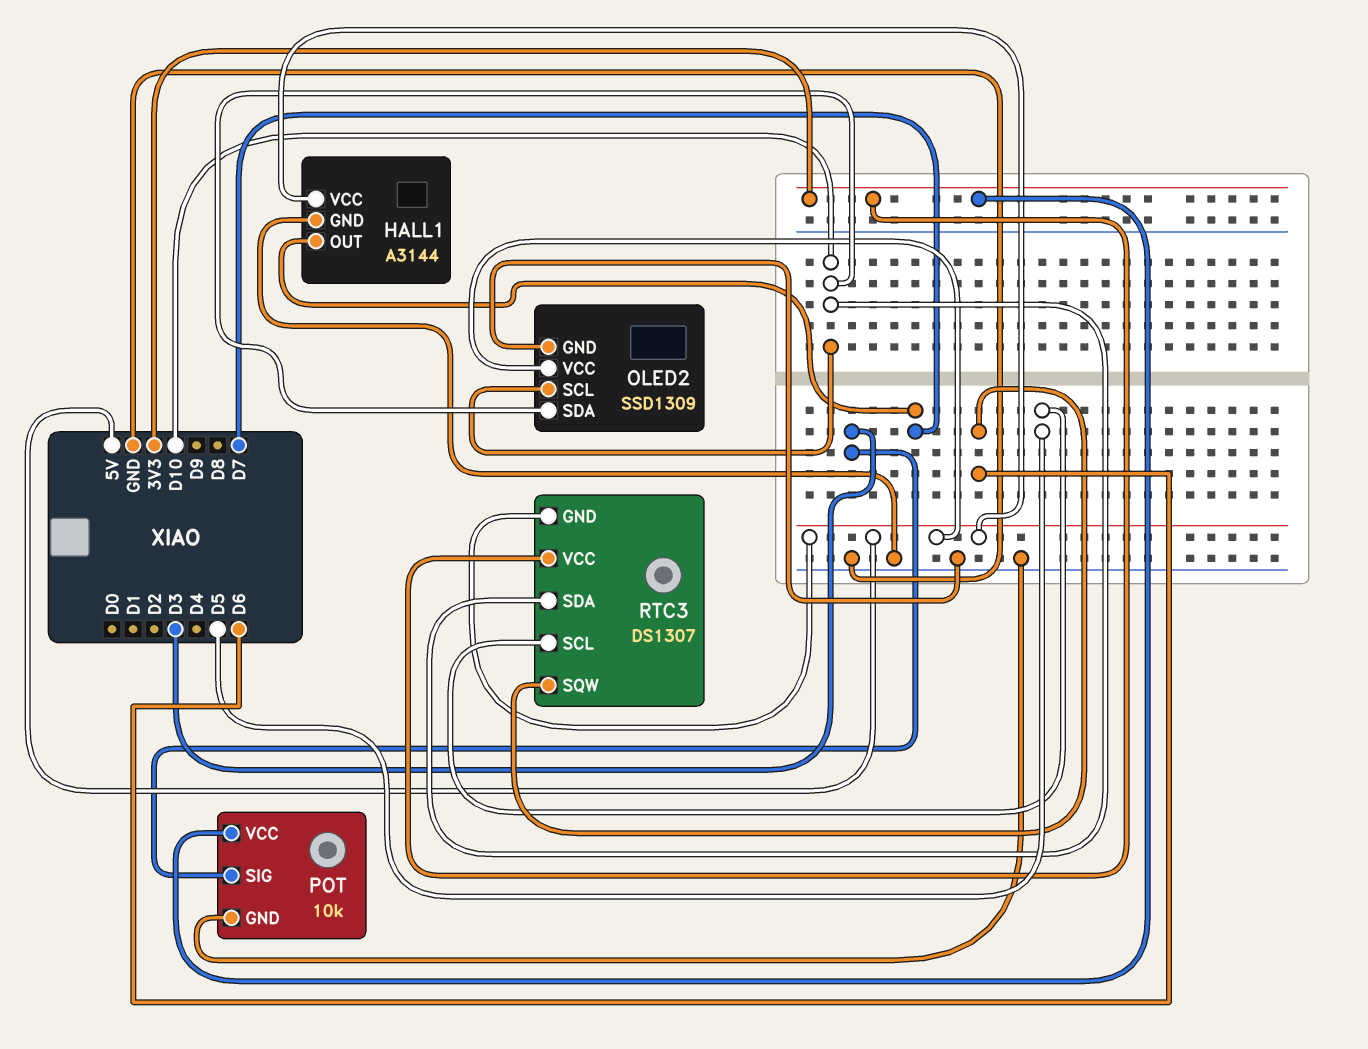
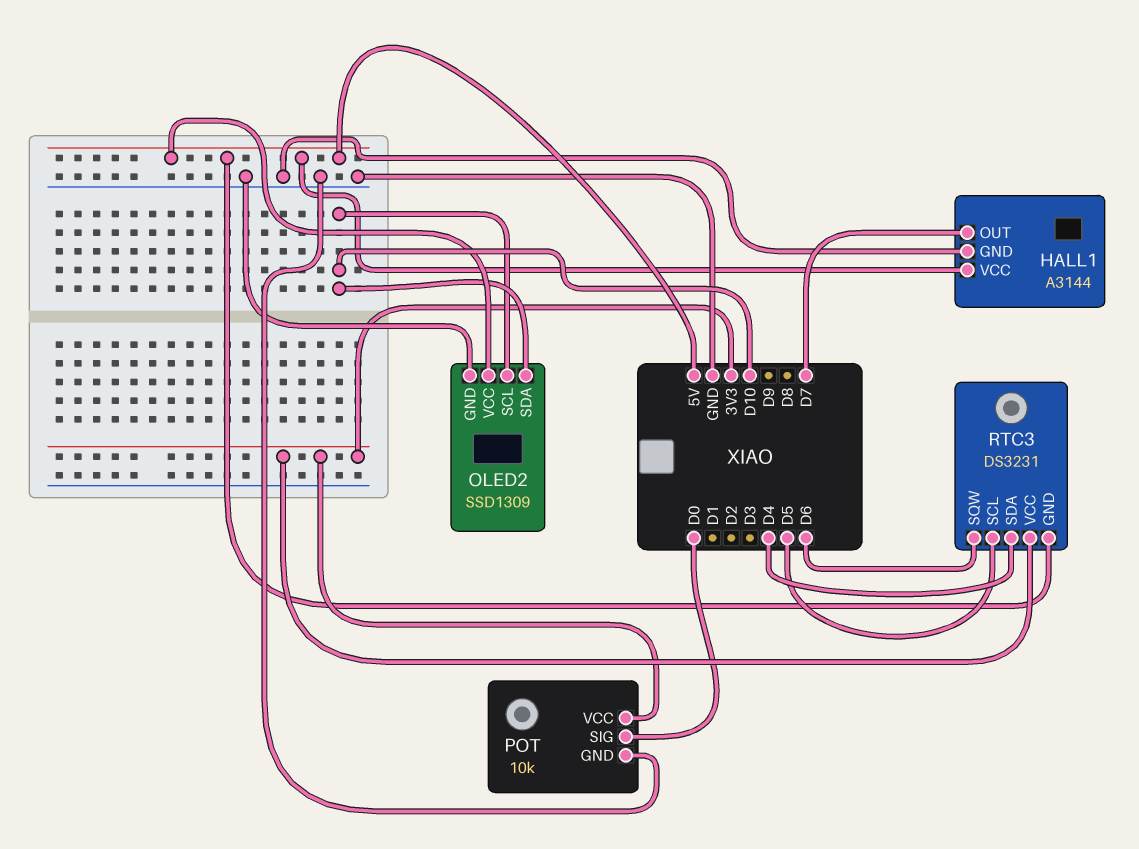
POT pin SIG: D3 -> D0
RTC3: DS1307 -> DS3231
RTC3 pin SDA: D10 -> D4

